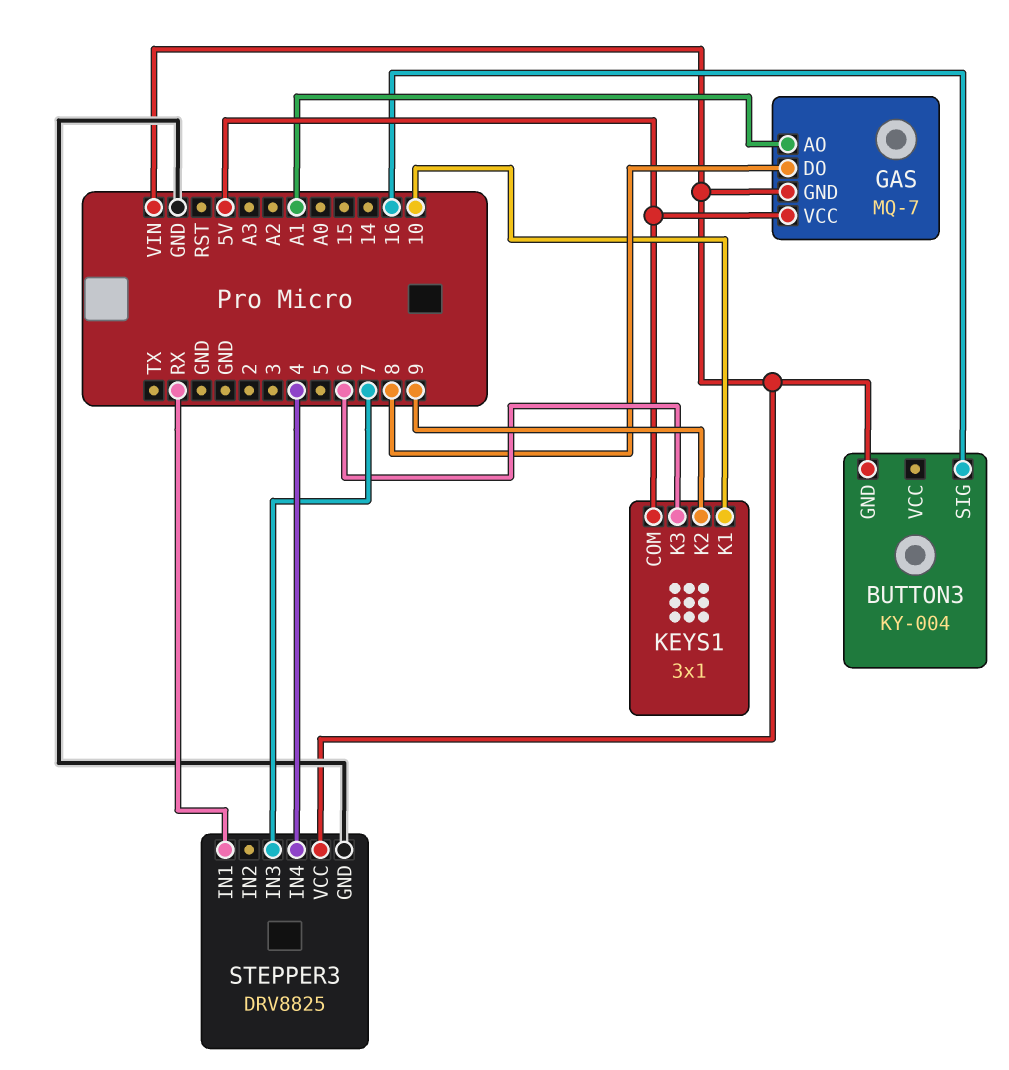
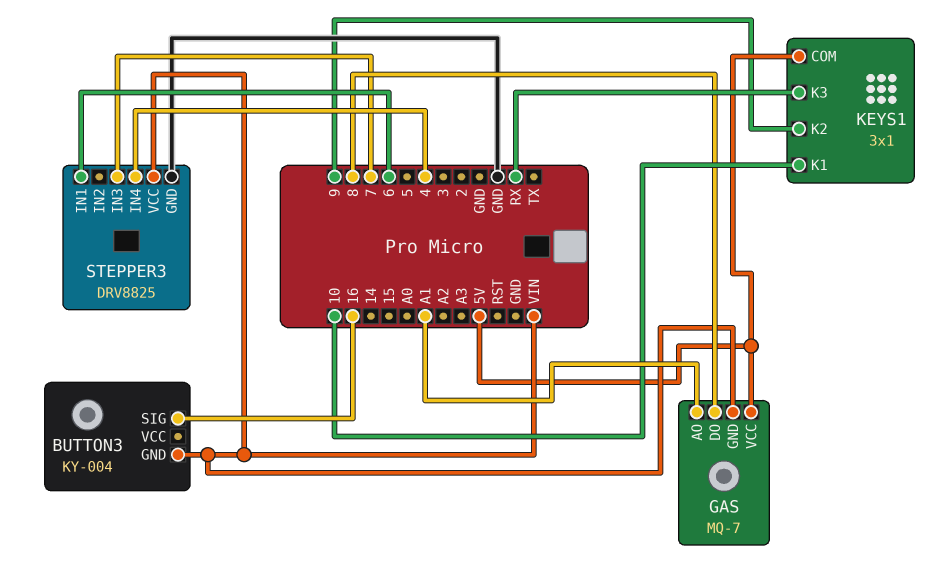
KEYS1 pin K3: 6 -> RX
STEPPER3 pin IN1: RX -> 6

